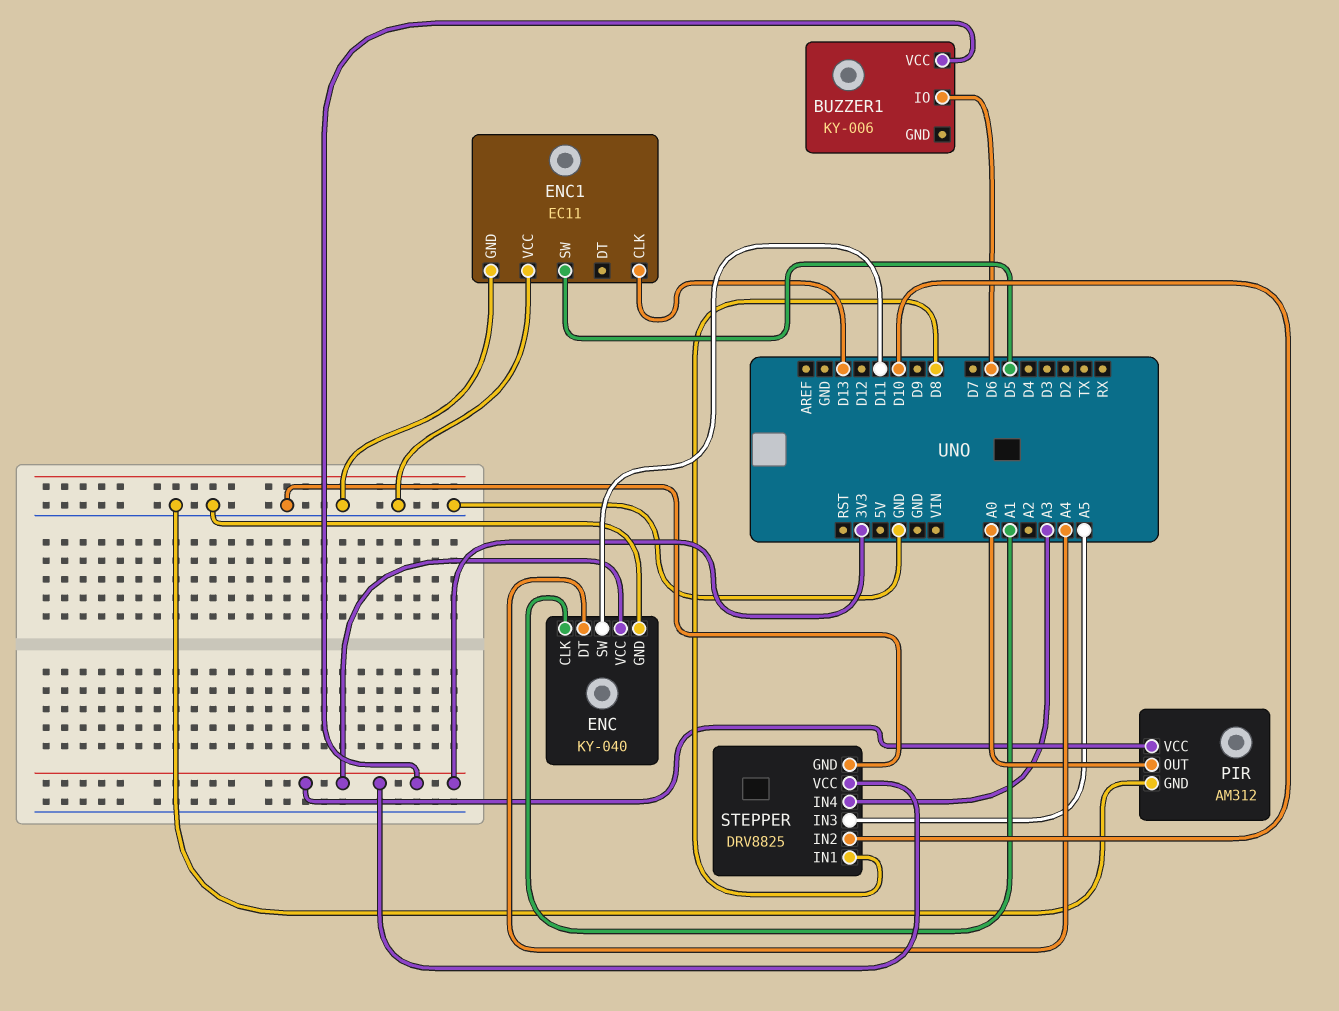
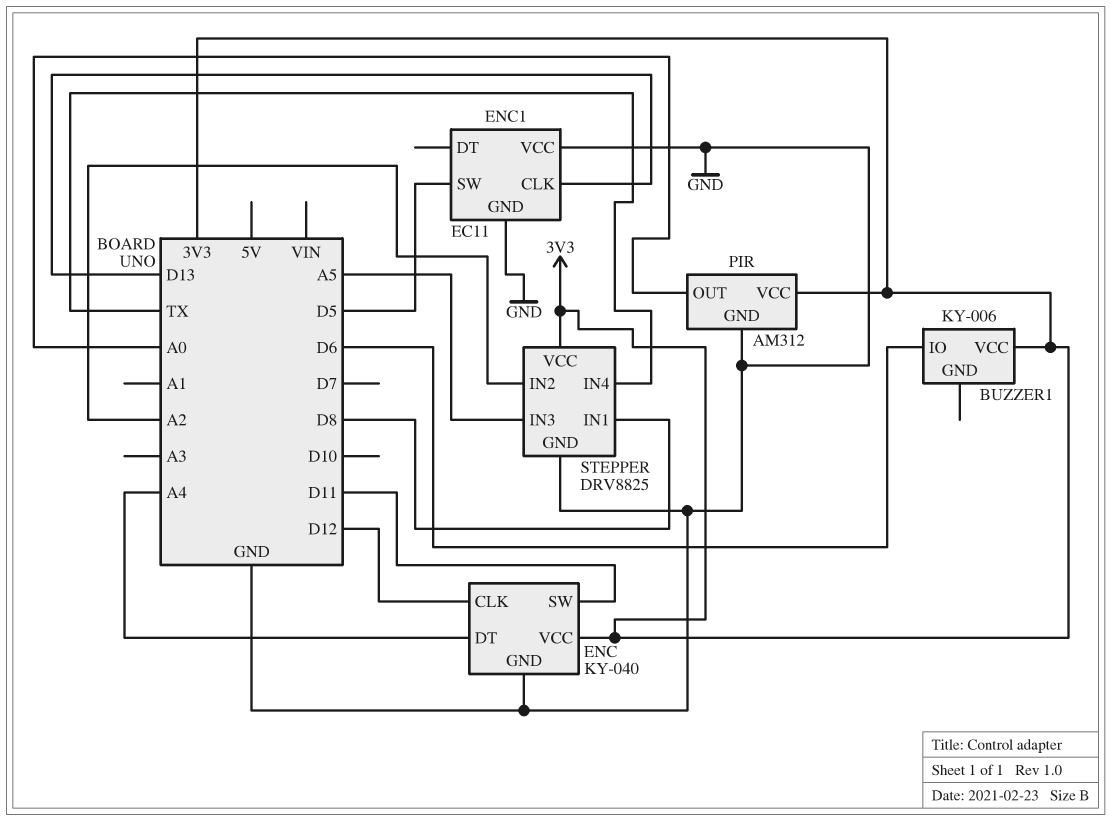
ENC pin CLK: A1 -> D12
STEPPER pin IN2: D10 -> A2
STEPPER pin IN4: A3 -> TX

